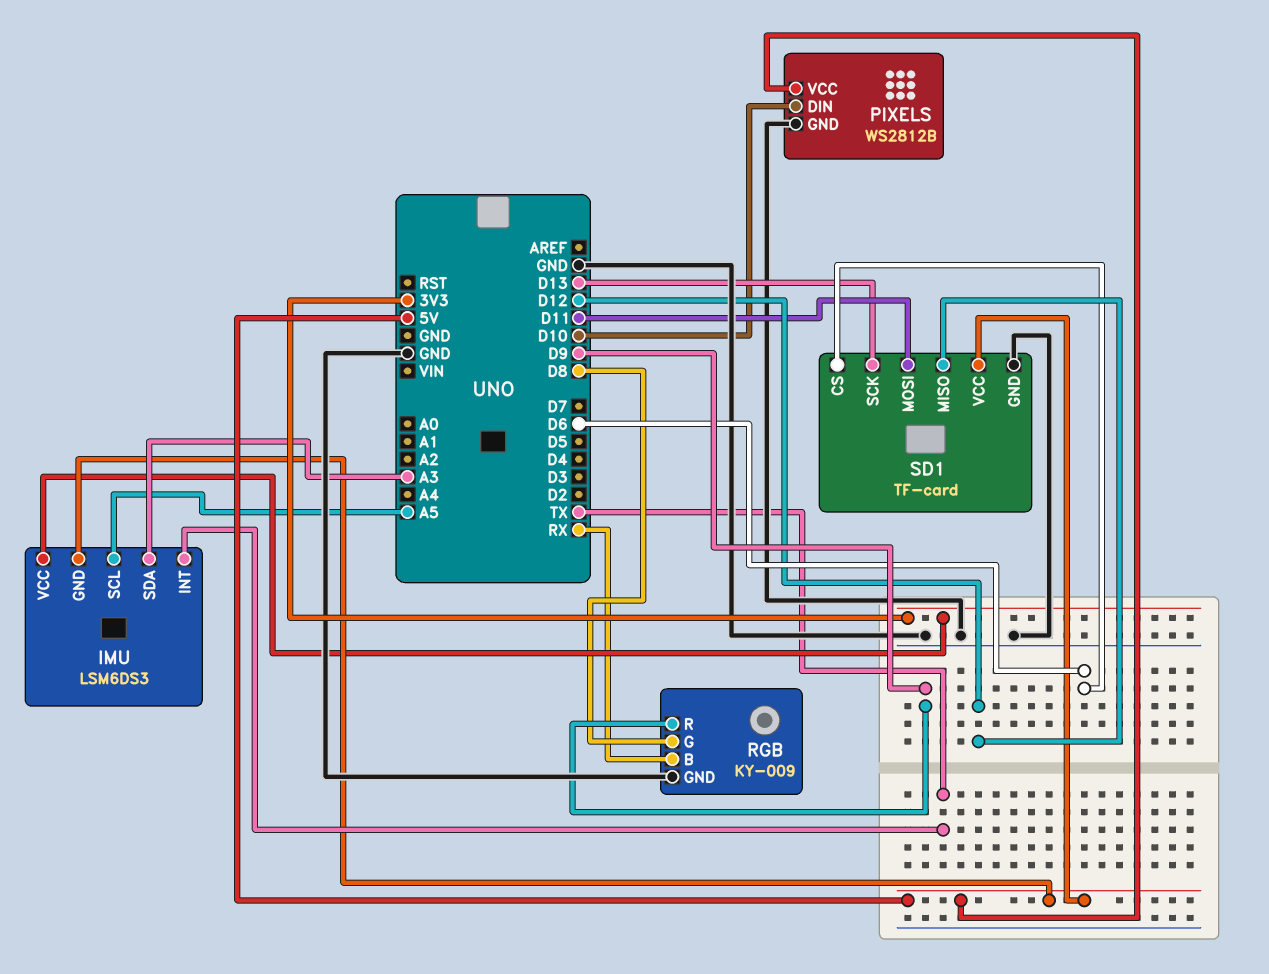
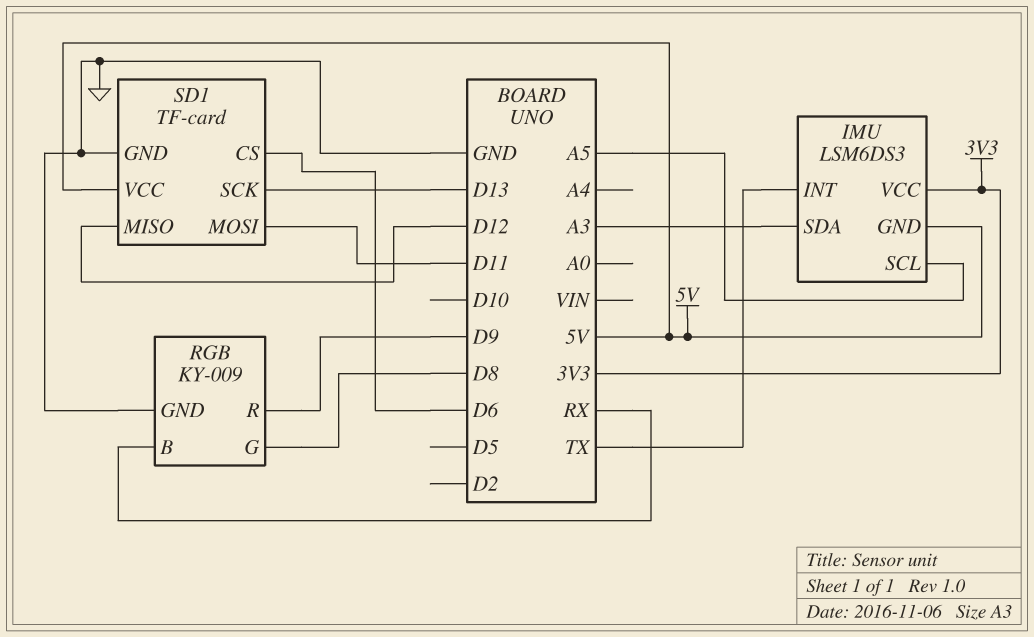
PIXELS: WS2812B -> none
PIXELS pin DIN: D10 -> none
PIXELS pin GND: GND -> none
PIXELS pin VCC: 5V -> none

